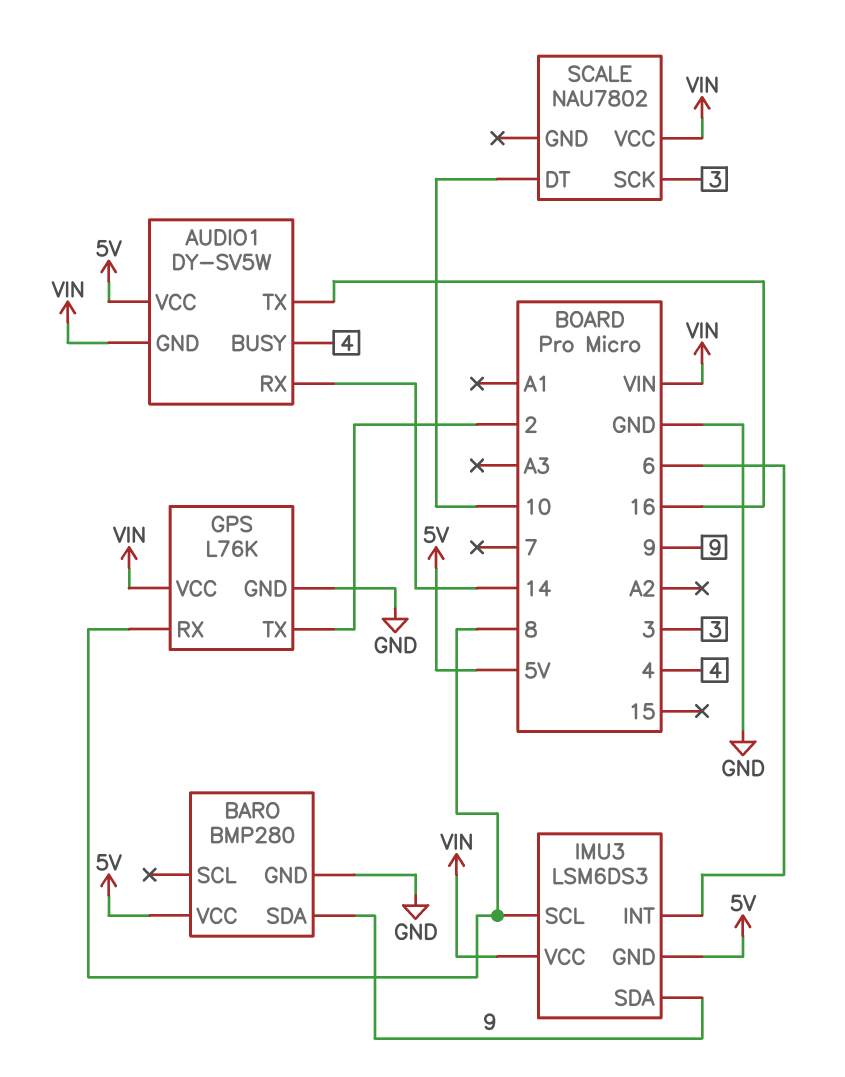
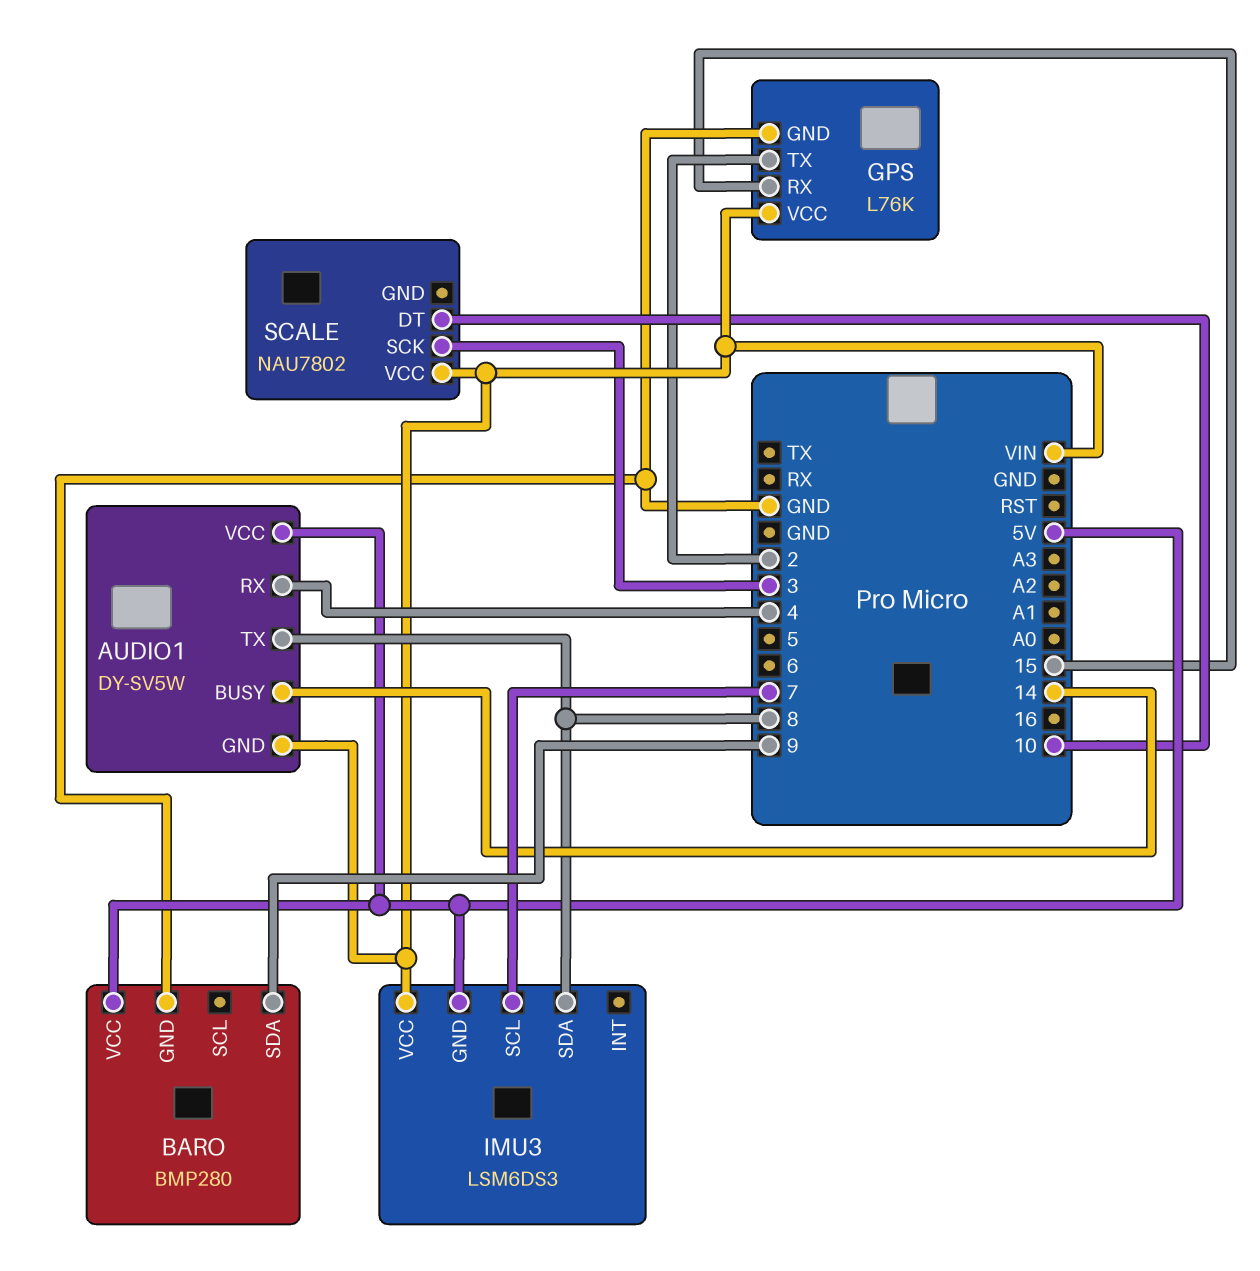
AUDIO1 pin BUSY: 4 -> 14
AUDIO1 pin RX: 14 -> 4
AUDIO1 pin TX: 16 -> 8
GPS pin RX: 8 -> 15
IMU3 pin INT: 6 -> none
IMU3 pin SCL: 8 -> 7
IMU3 pin SDA: 9 -> 8

